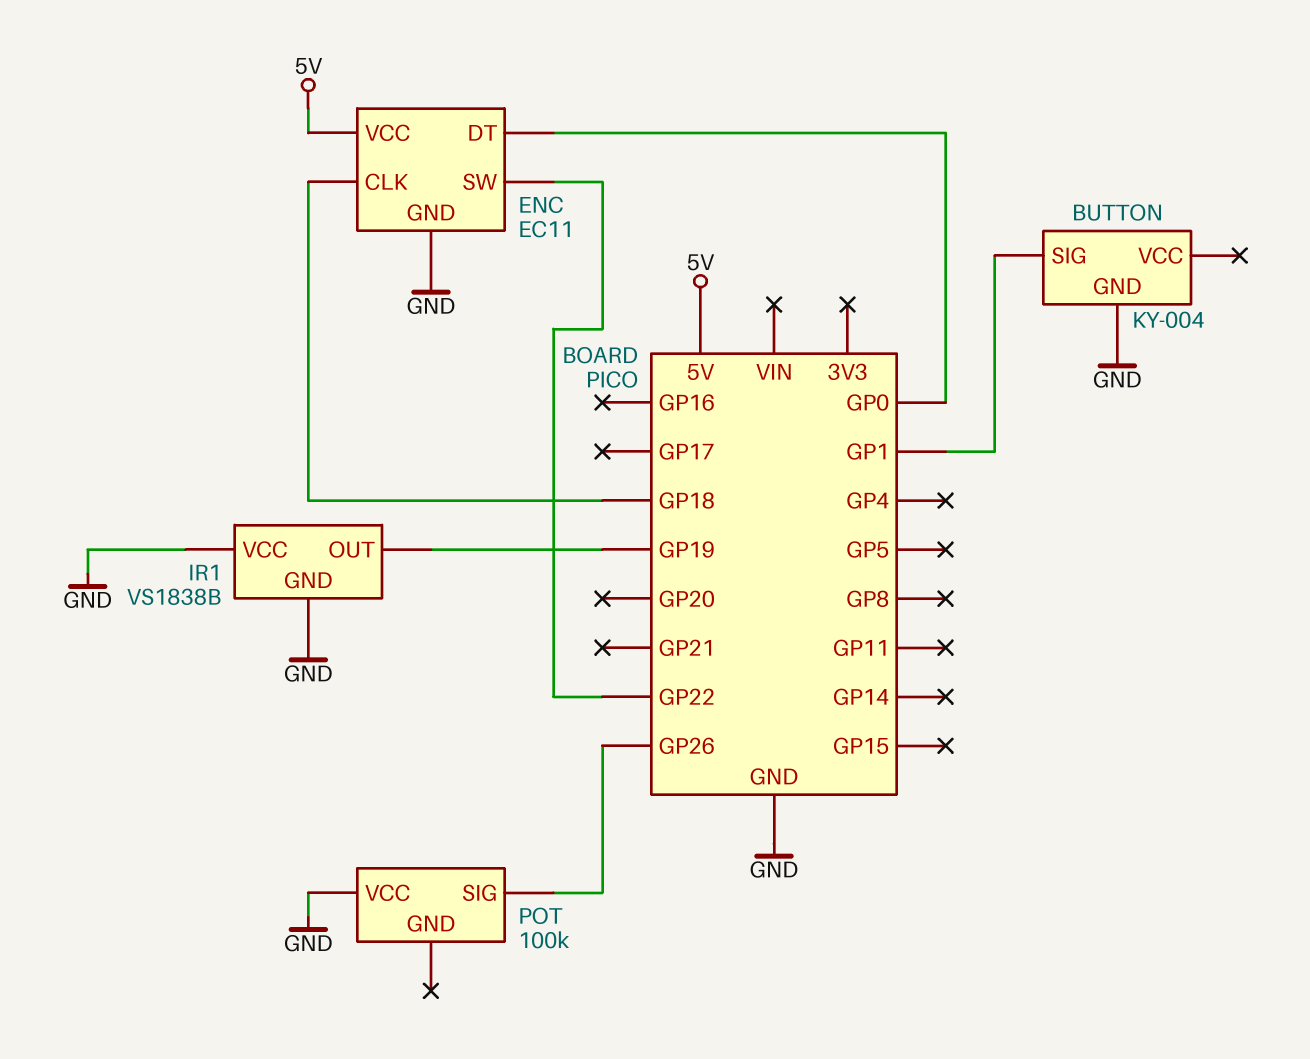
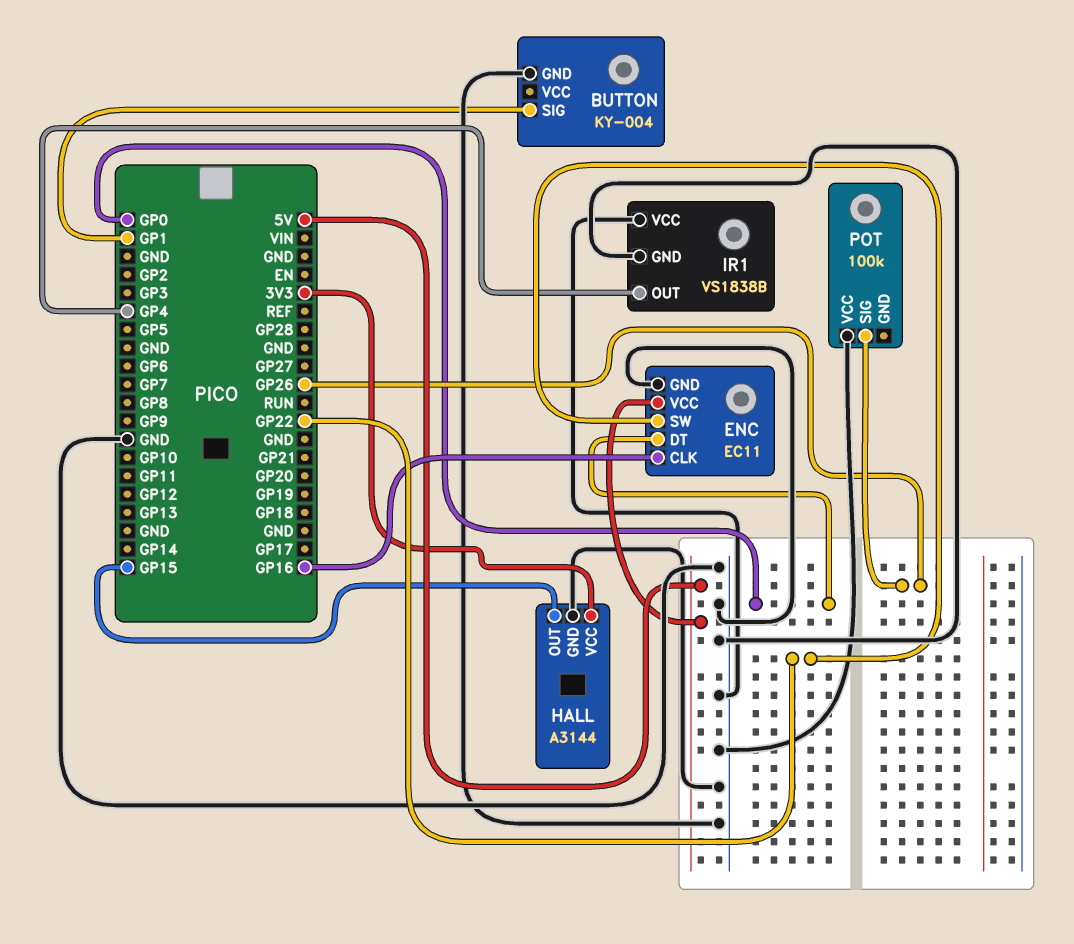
ENC pin CLK: GP18 -> GP16
HALL: none -> A3144
HALL pin GND: none -> GND
HALL pin OUT: none -> GP15
HALL pin VCC: none -> 3V3
IR1 pin OUT: GP19 -> GP4

